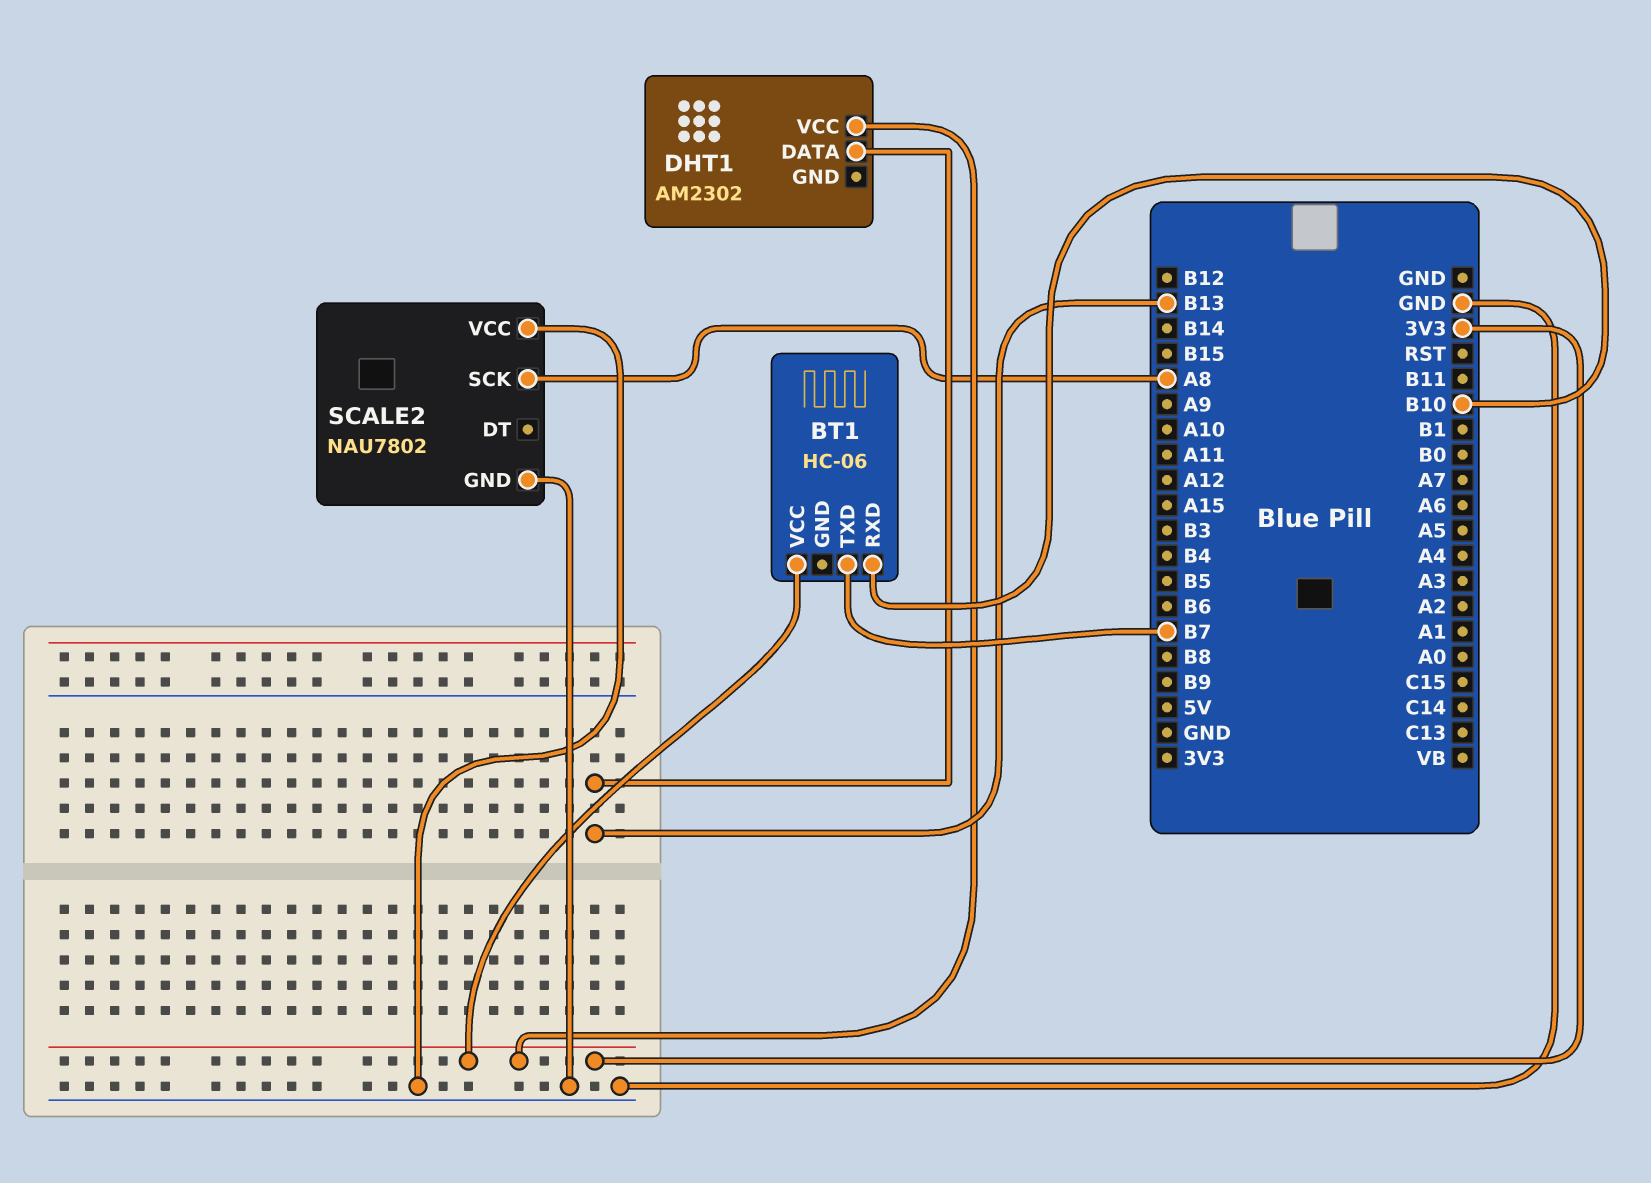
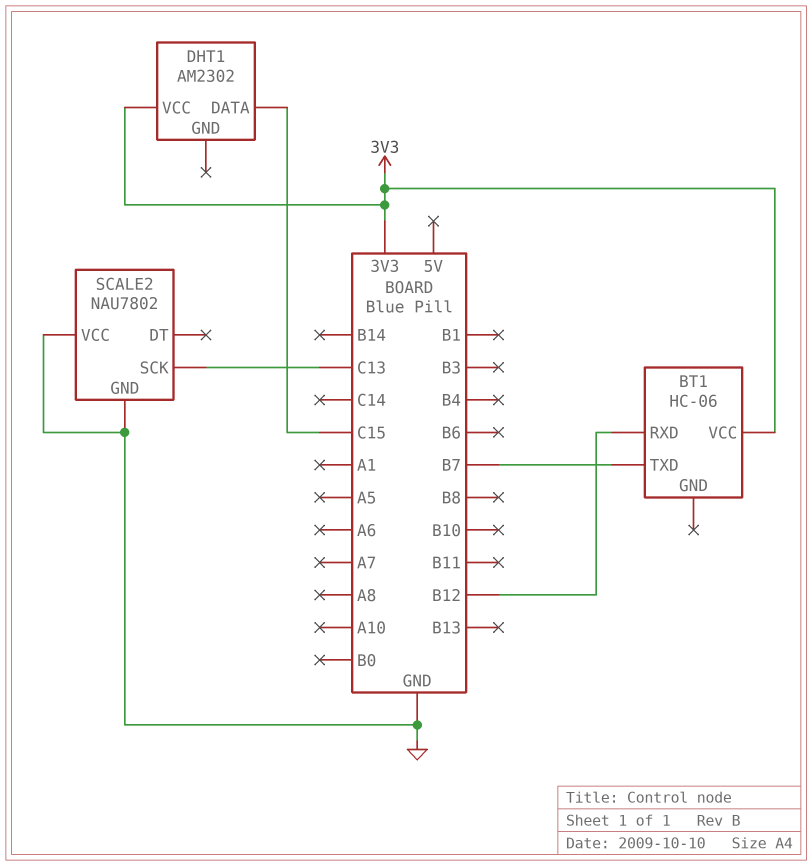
BT1 pin RXD: B10 -> B12
DHT1 pin DATA: B13 -> C15
SCALE2 pin SCK: A8 -> C13

